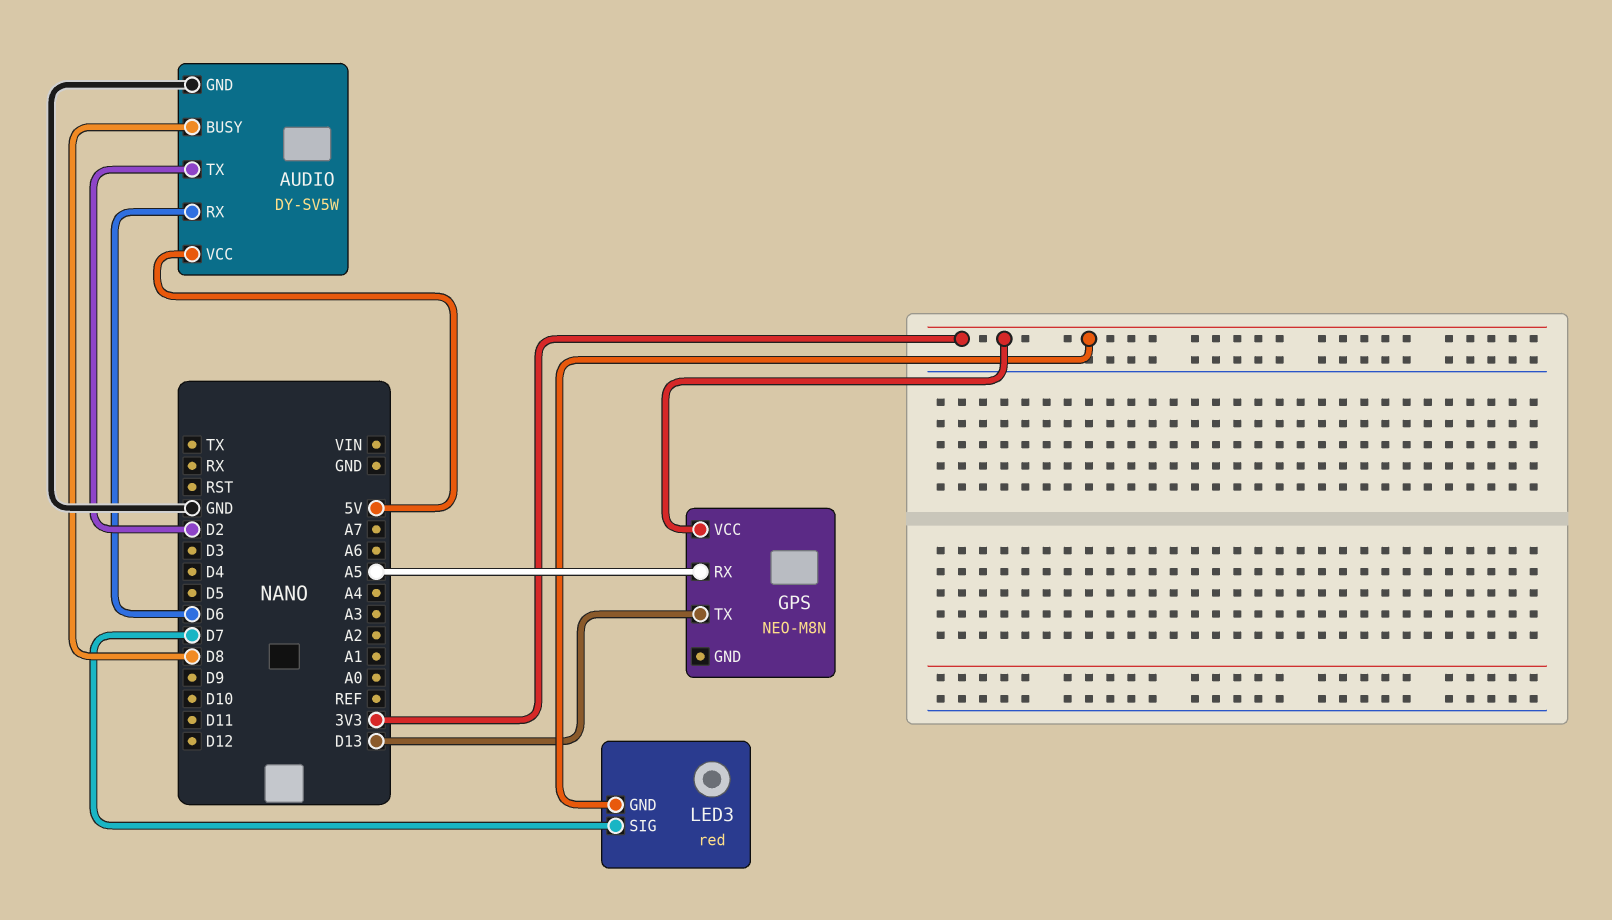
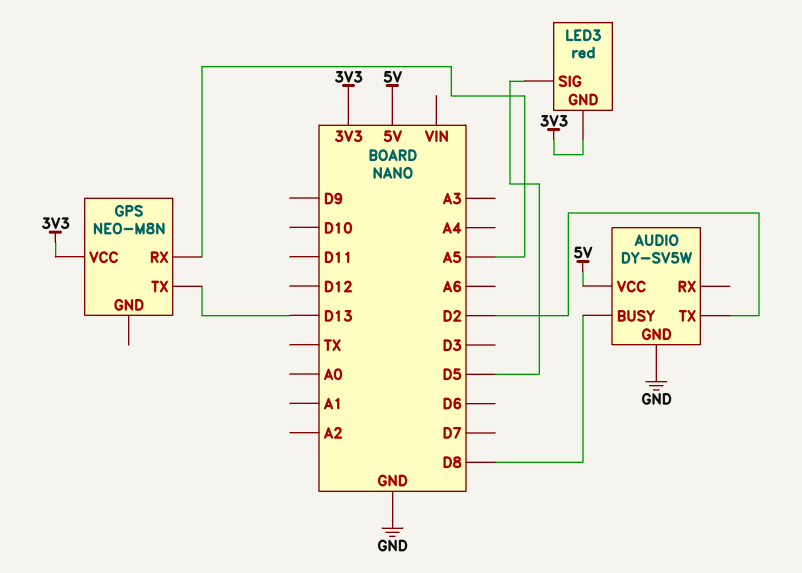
AUDIO pin RX: D6 -> none
LED3 pin SIG: D7 -> D5

